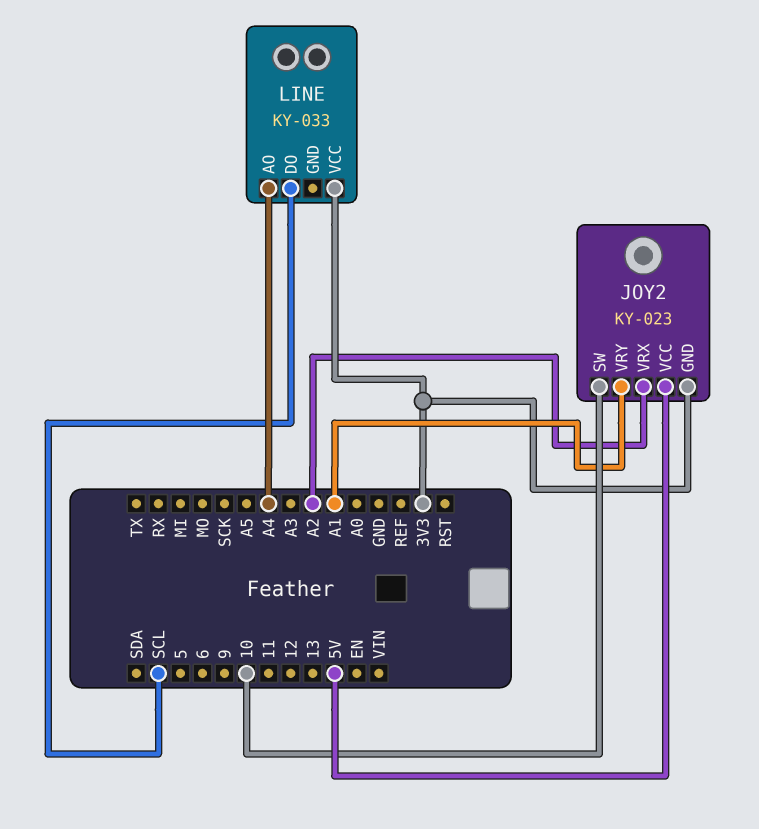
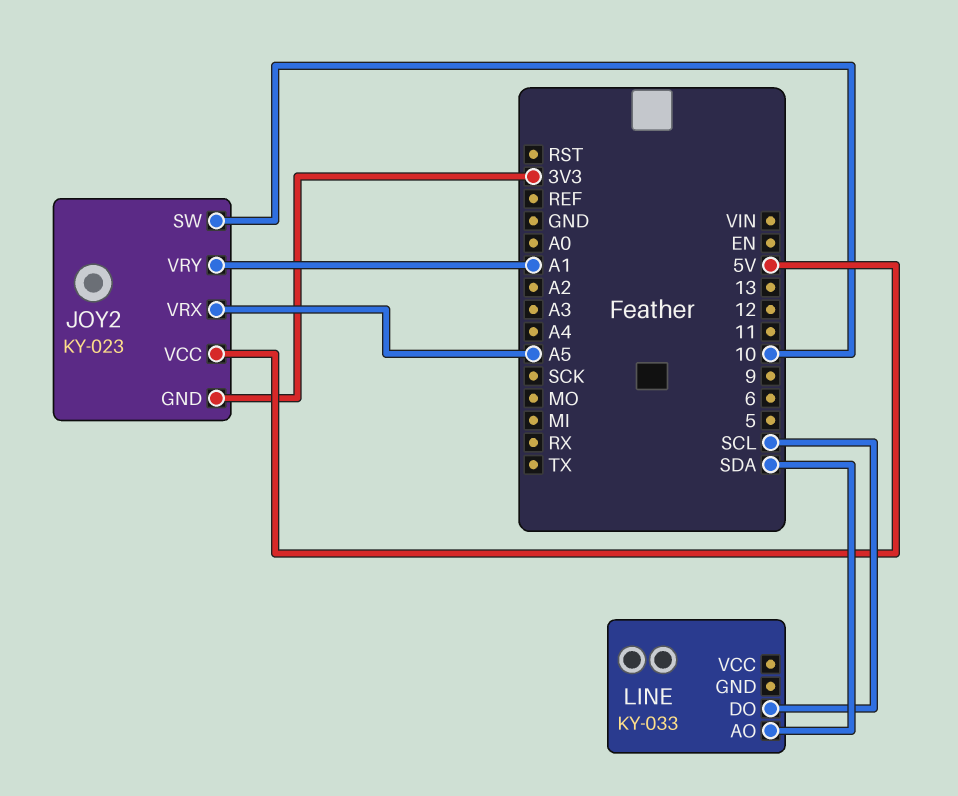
JOY2 pin VRX: A2 -> A5
LINE pin AO: A4 -> SDA
LINE pin VCC: 3V3 -> none

